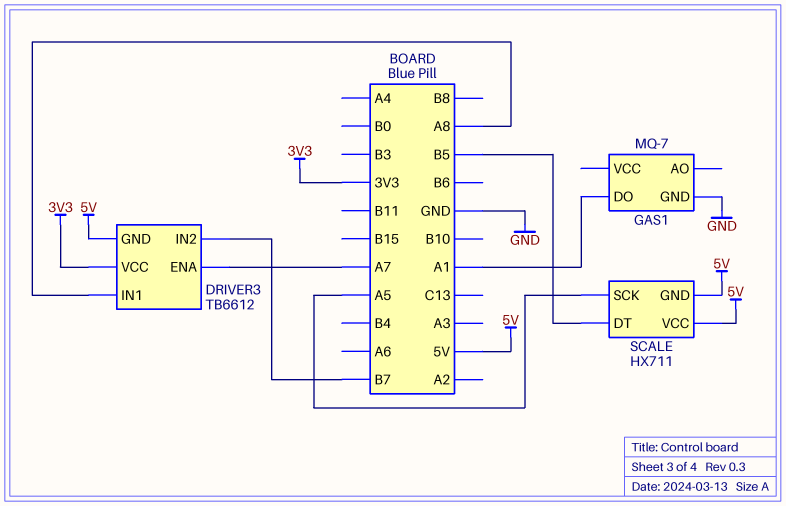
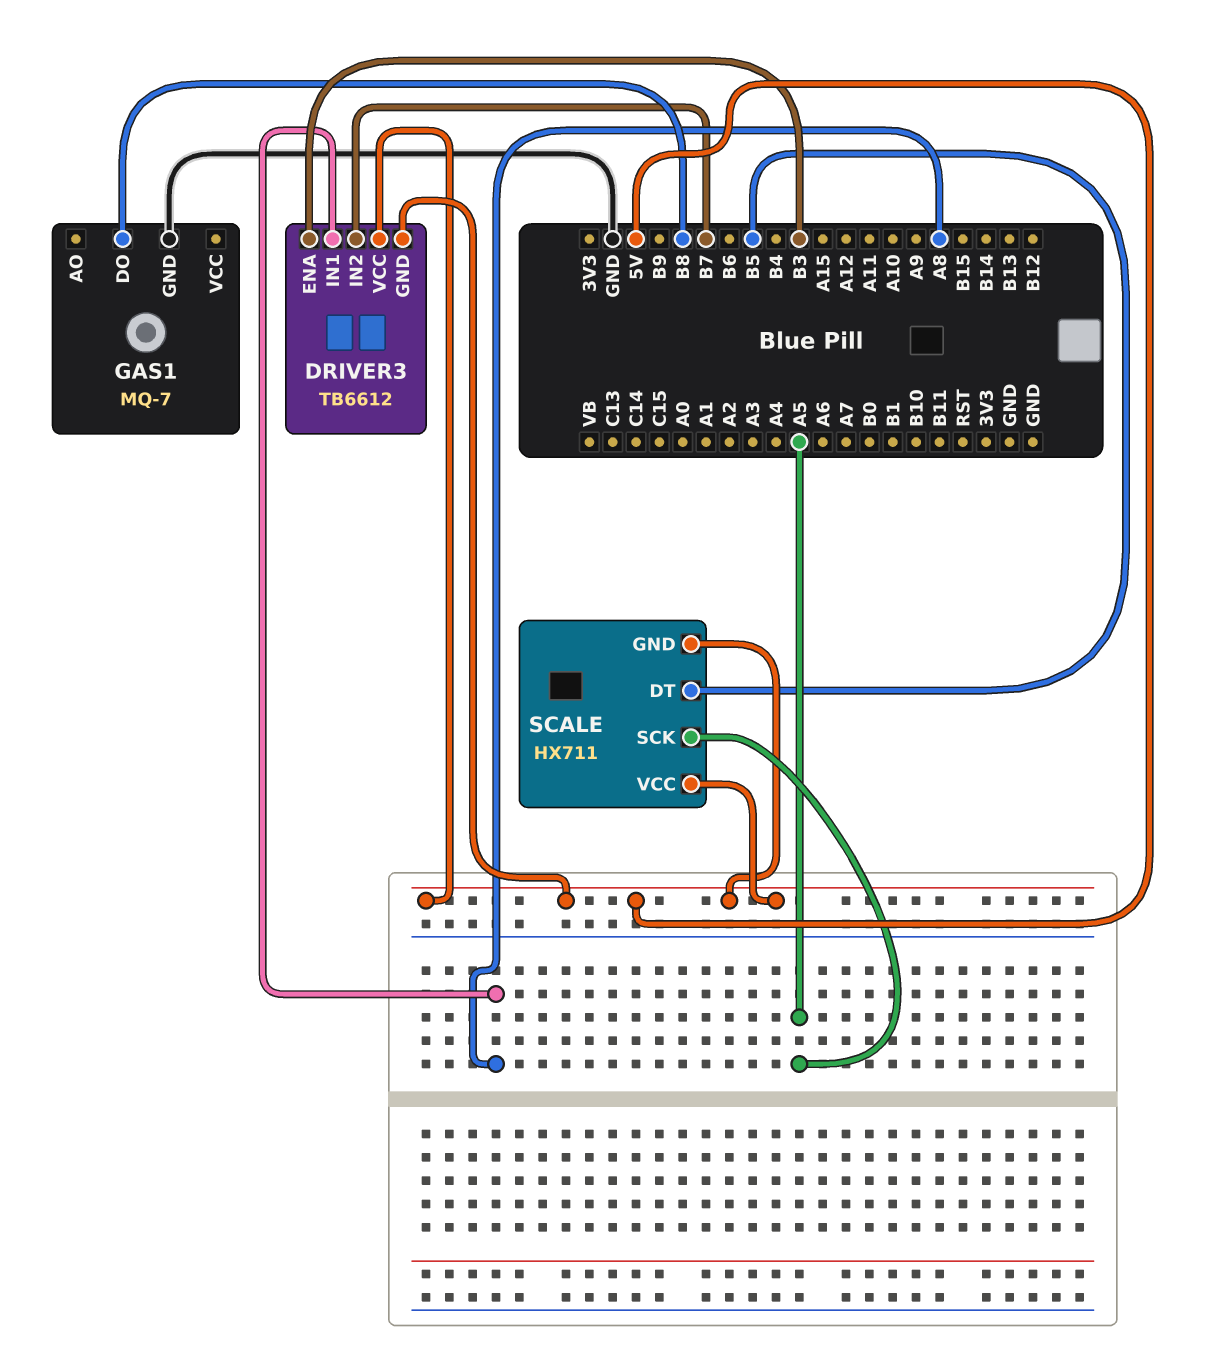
DRIVER3 pin ENA: A7 -> B3
DRIVER3 pin VCC: 3V3 -> 5V
GAS1 pin DO: A1 -> B8

